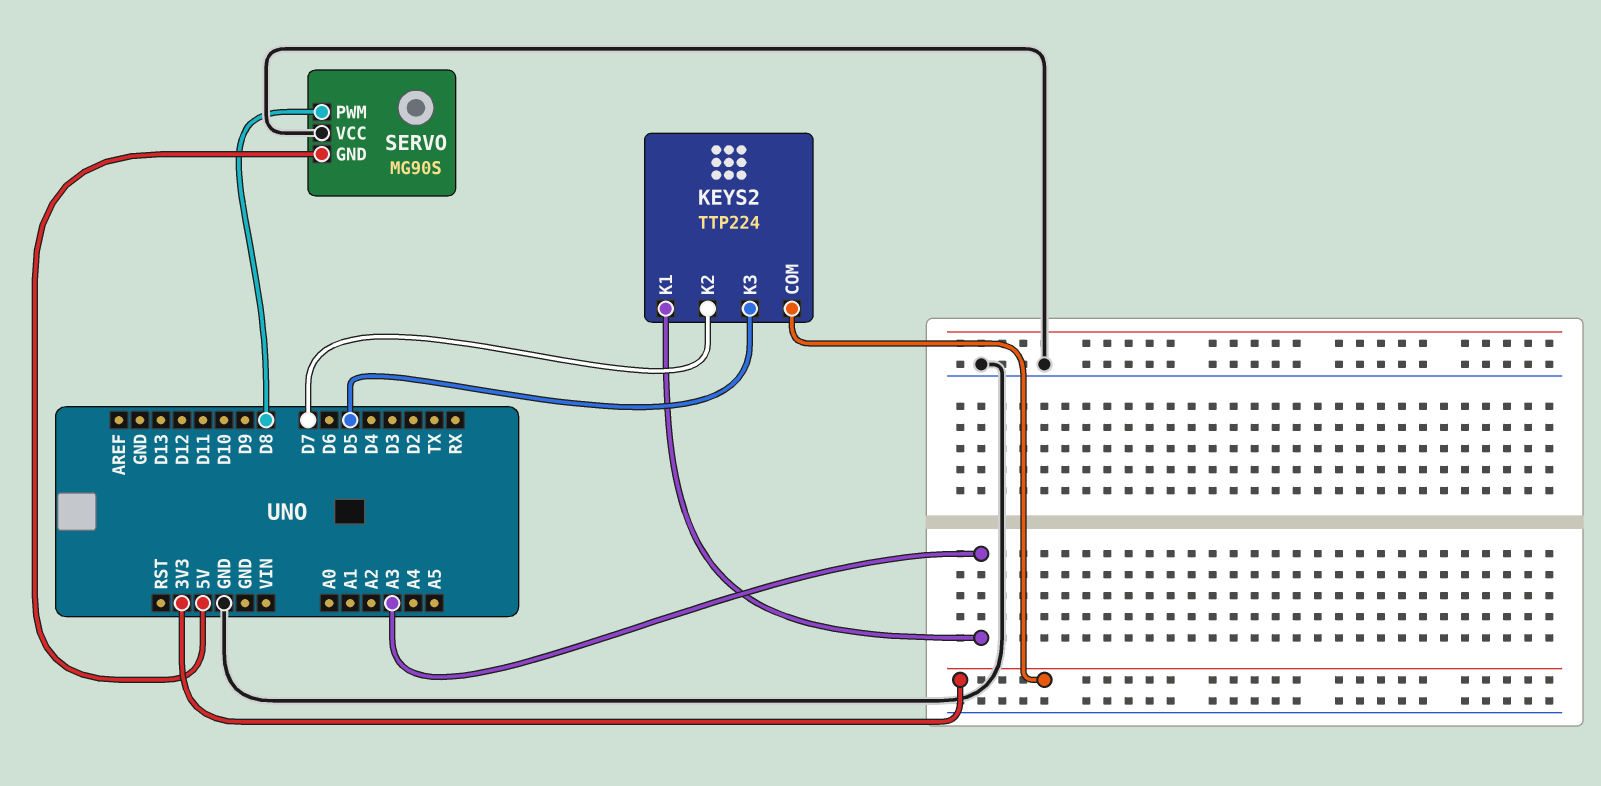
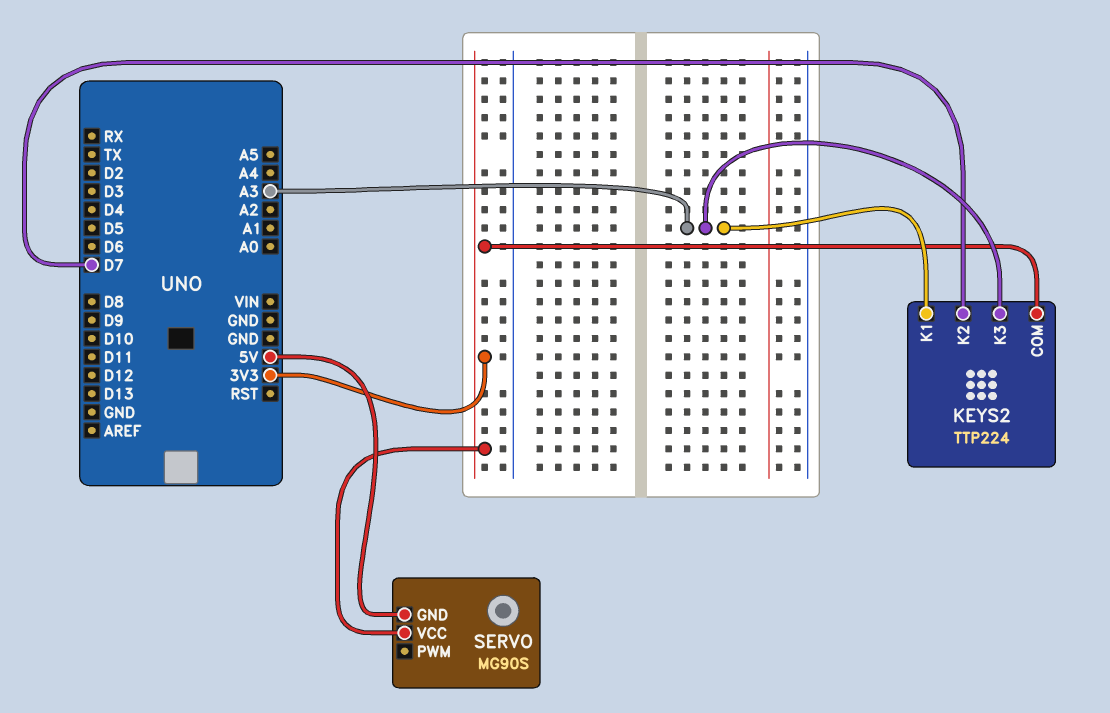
KEYS2 pin K3: D5 -> A3
SERVO pin PWM: D8 -> none
SERVO pin VCC: GND -> 3V3

